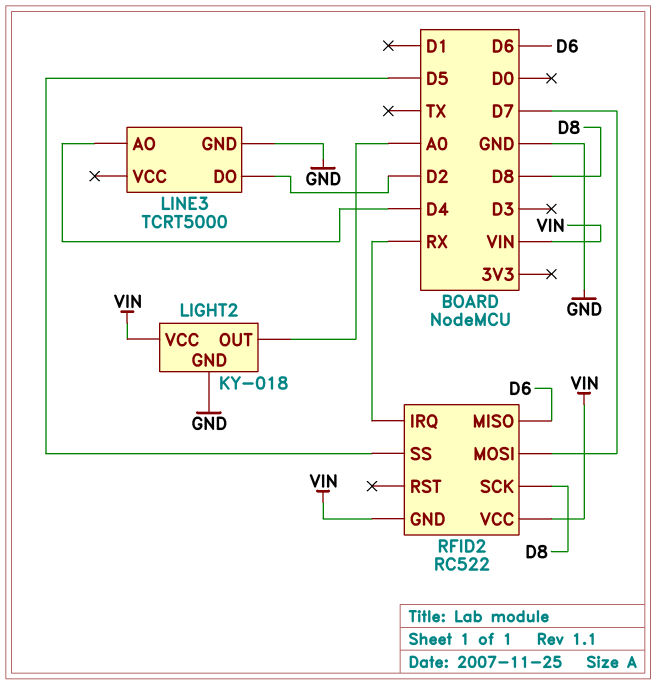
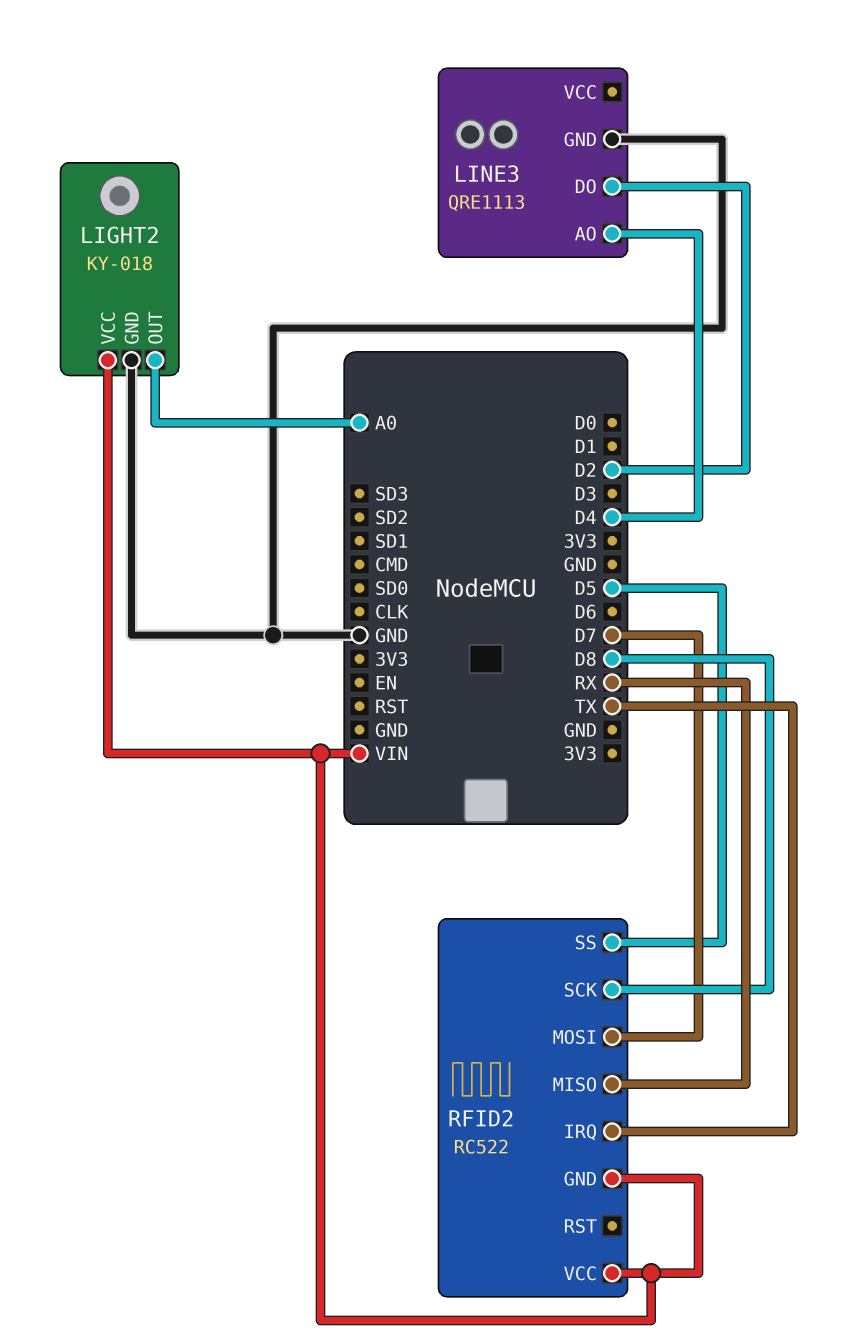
LINE3: TCRT5000 -> QRE1113
RFID2 pin IRQ: RX -> TX
RFID2 pin MISO: D6 -> RX

